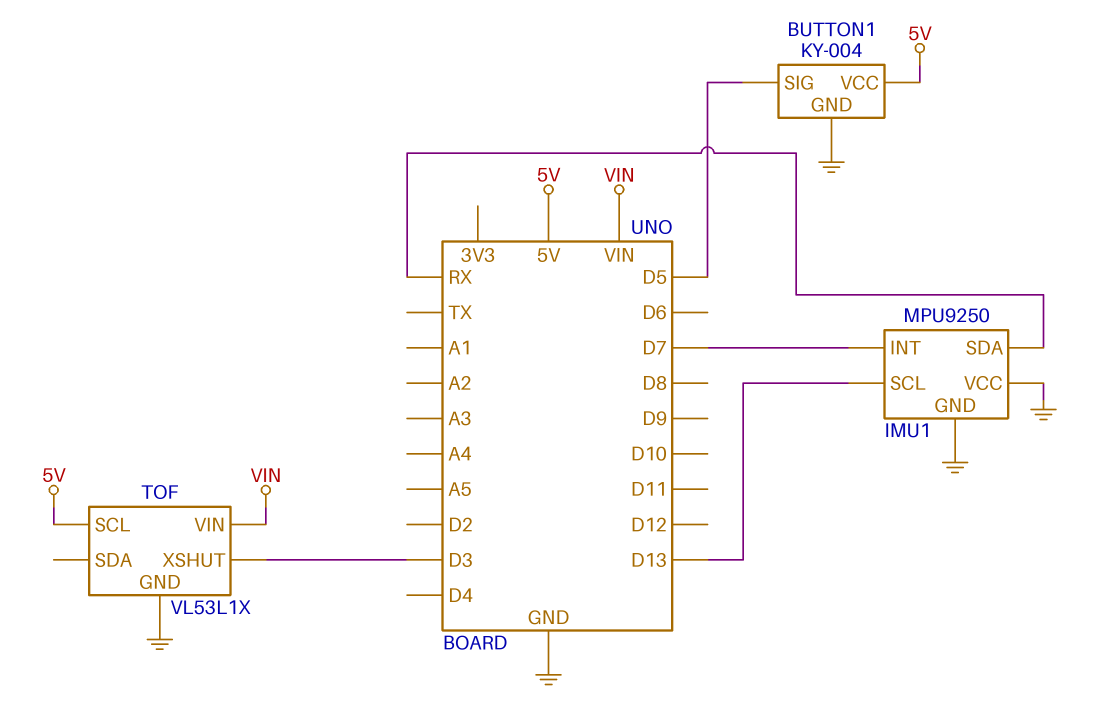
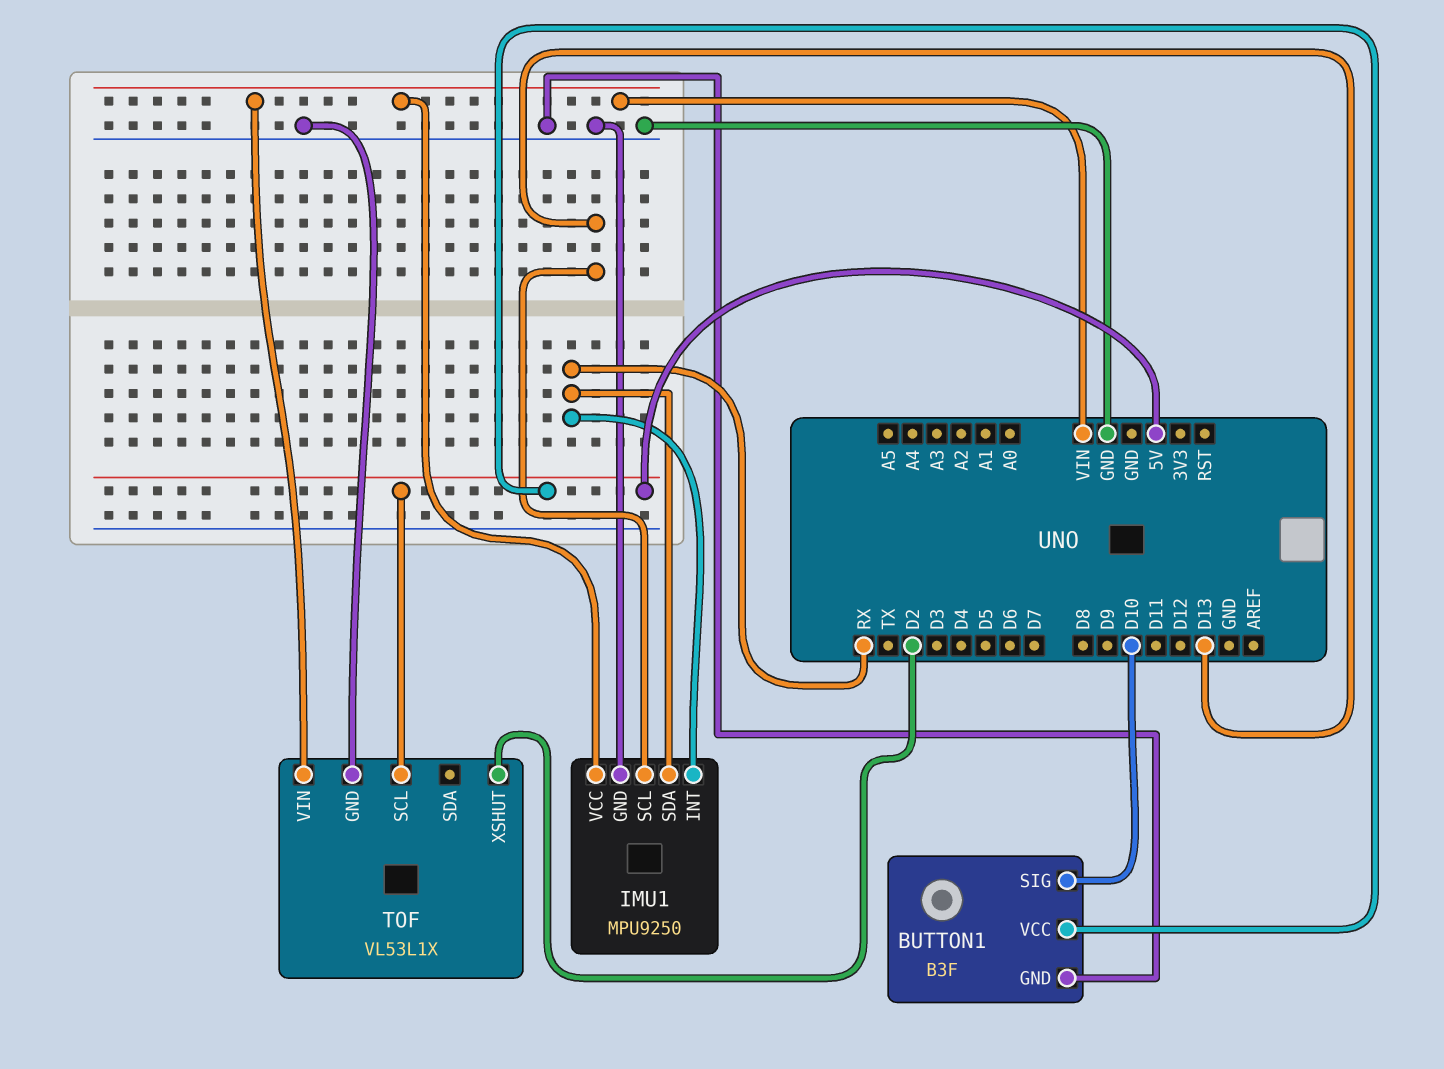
BUTTON1: KY-004 -> B3F
BUTTON1 pin SIG: D5 -> D10
IMU1 pin INT: D7 -> RX
IMU1 pin VCC: GND -> VIN
TOF pin XSHUT: D3 -> D2

